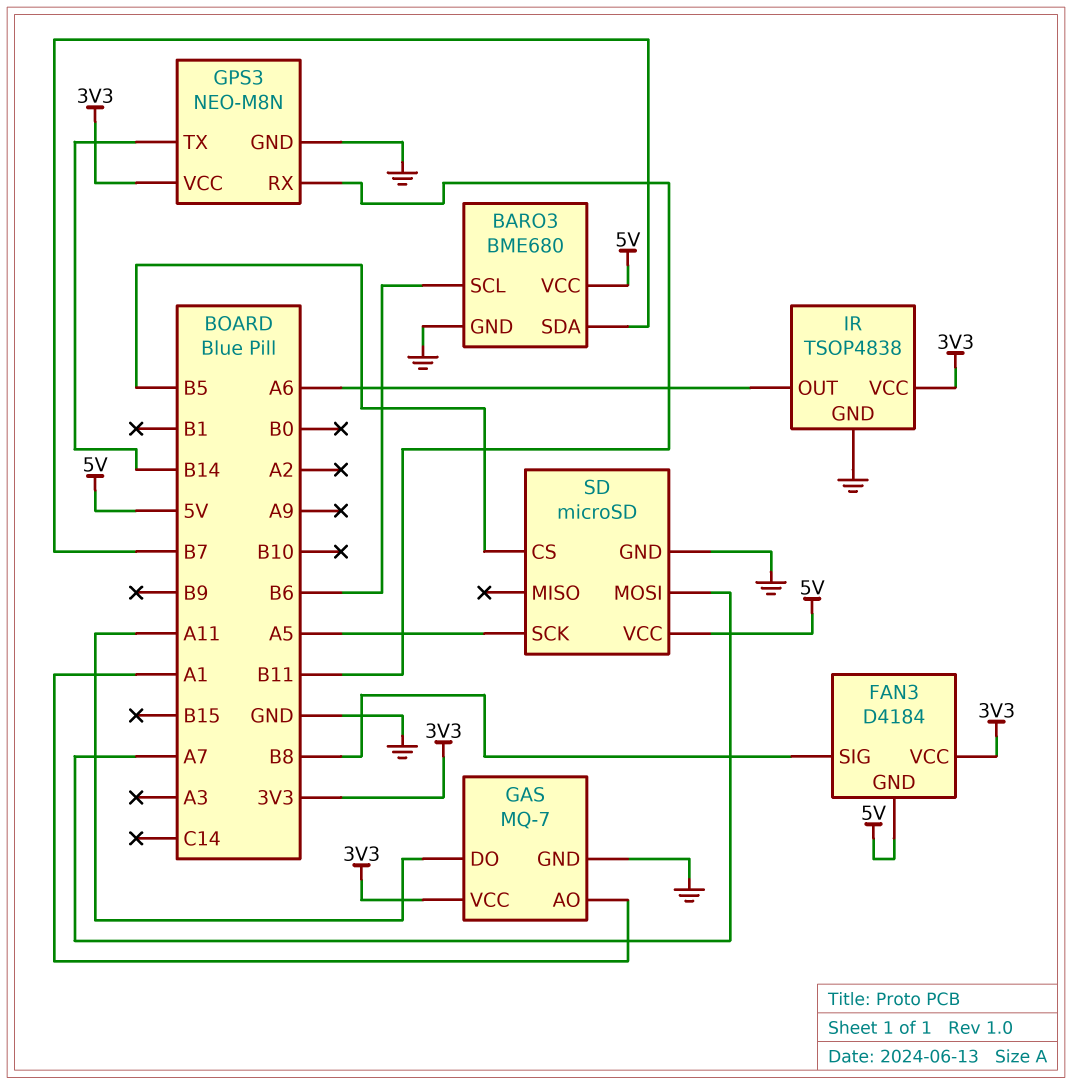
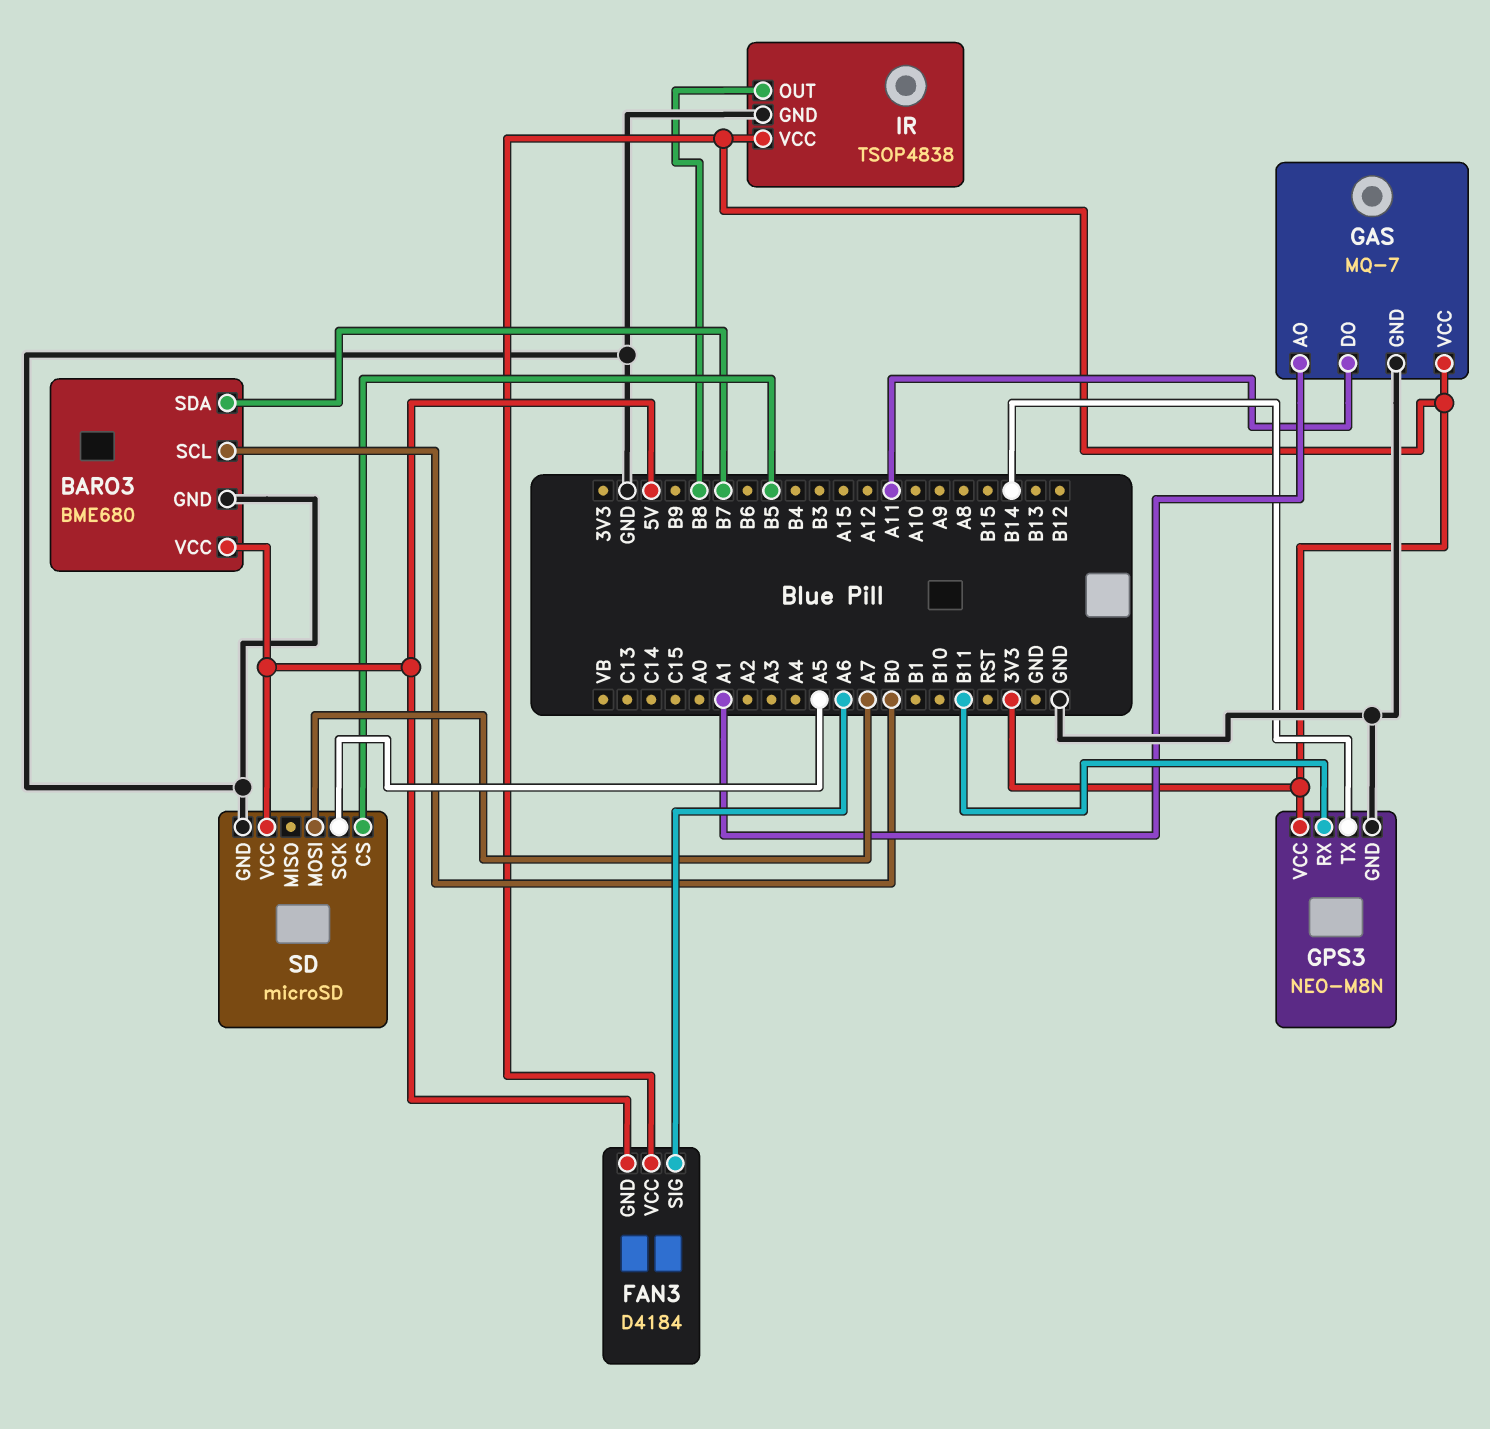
BARO3 pin SCL: B6 -> B0
FAN3 pin SIG: B8 -> A6
IR pin OUT: A6 -> B8

